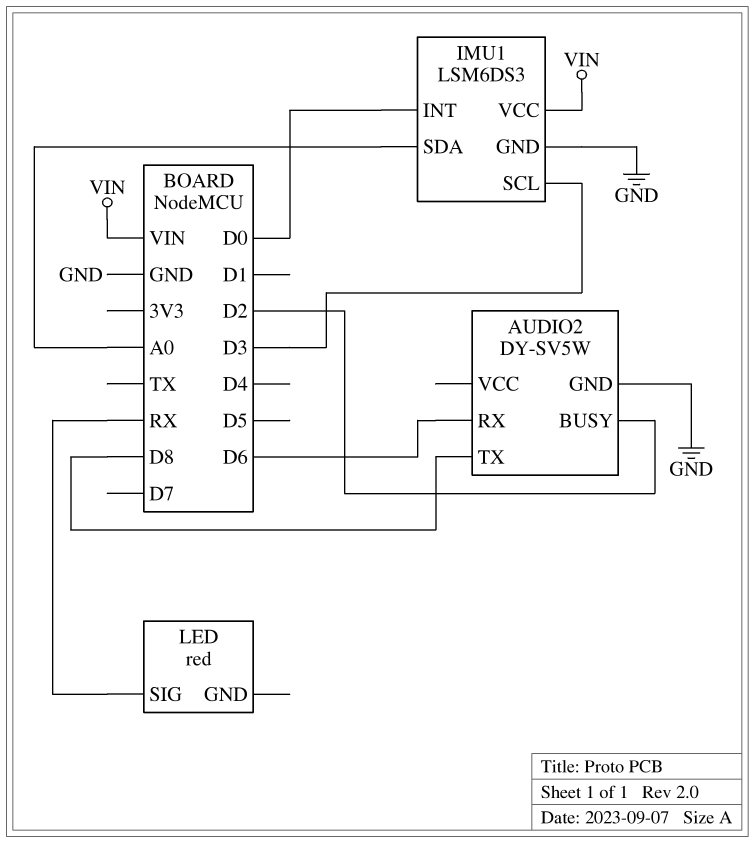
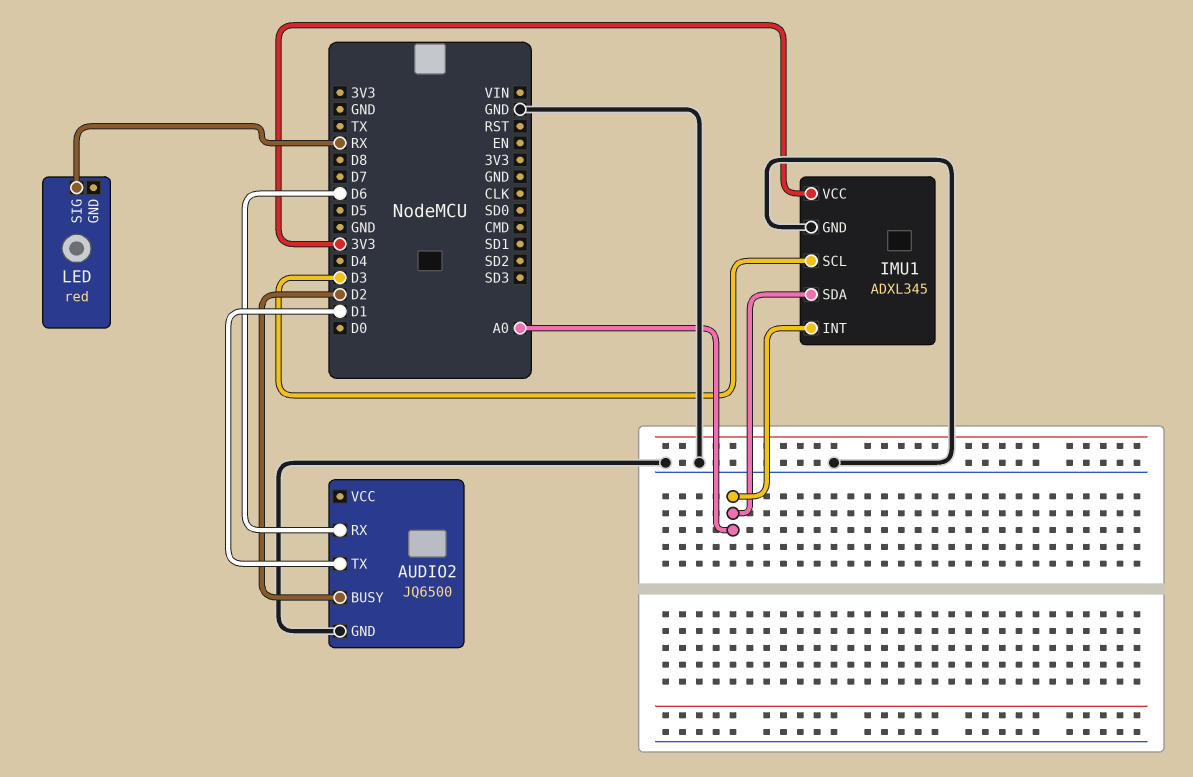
AUDIO2: DY-SV5W -> JQ6500
AUDIO2 pin TX: D8 -> D1
IMU1: LSM6DS3 -> ADXL345
IMU1 pin INT: D0 -> A0
IMU1 pin VCC: VIN -> 3V3

